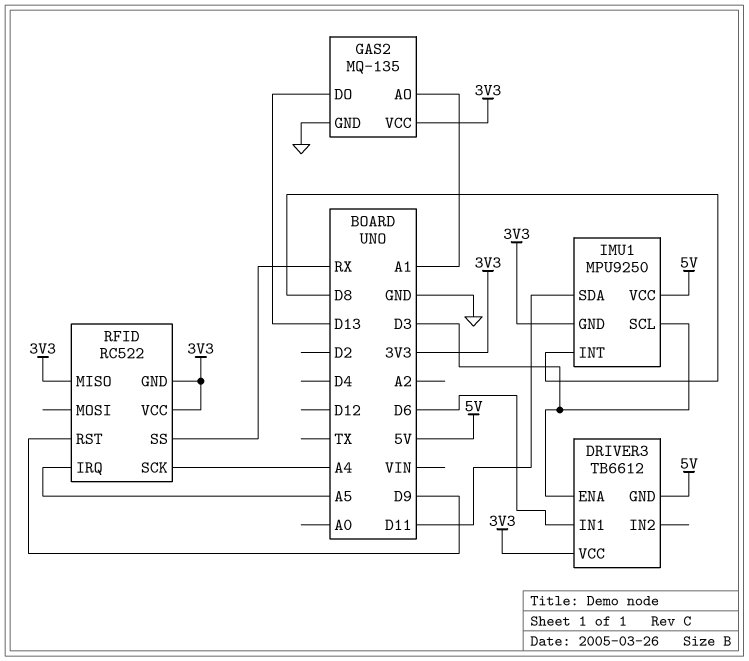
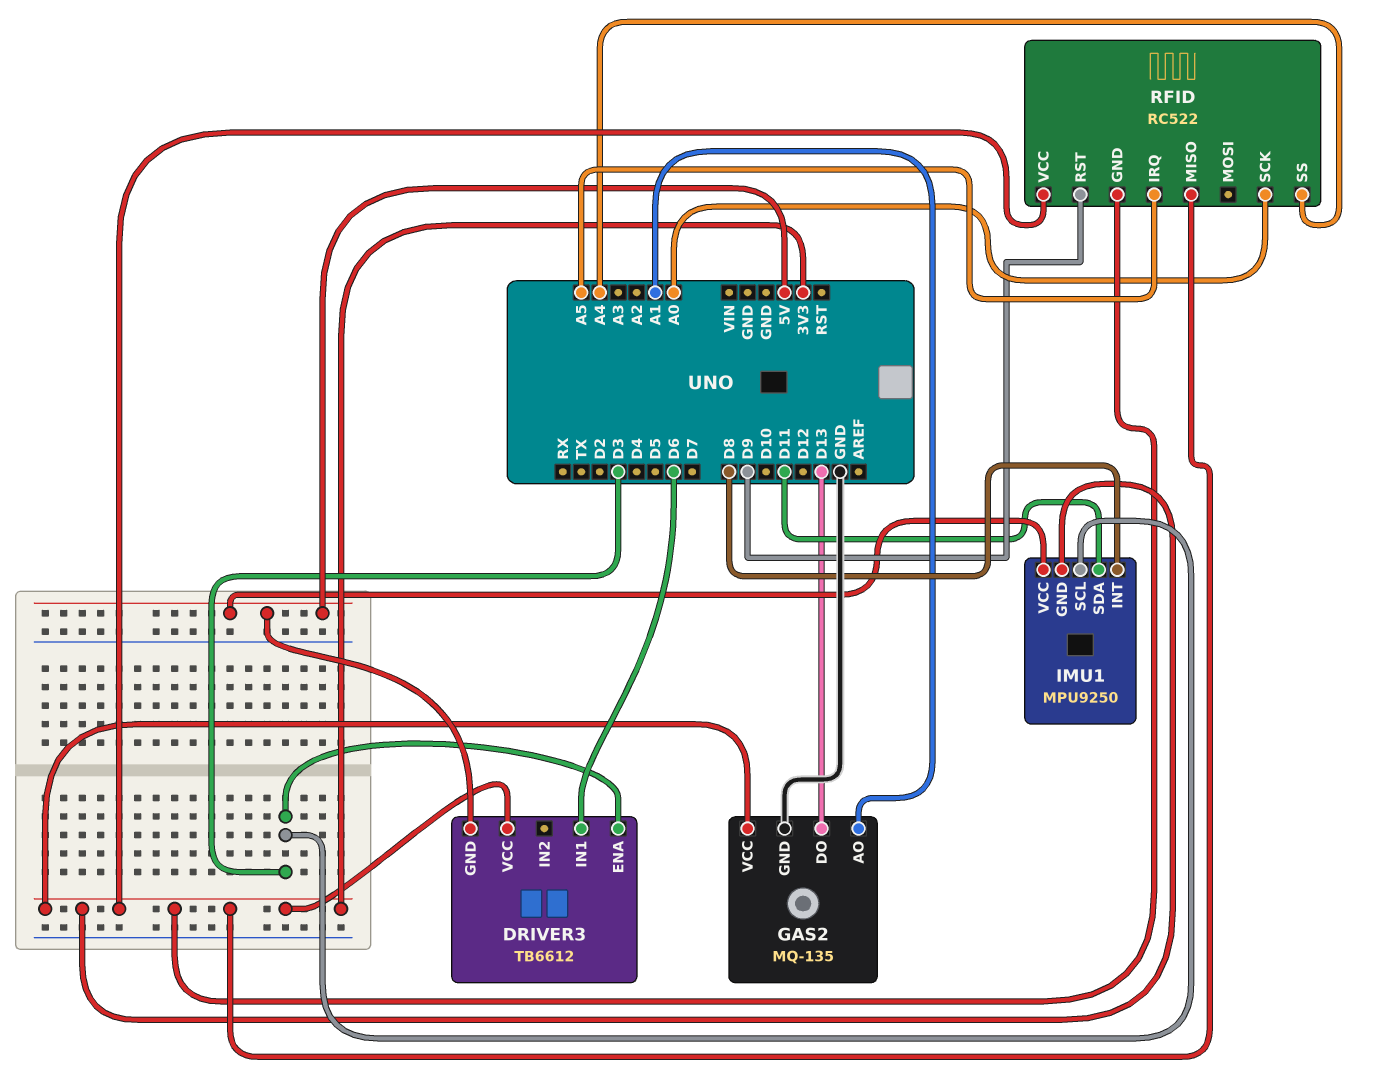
RFID pin SCK: A4 -> A0
RFID pin SS: RX -> A4

